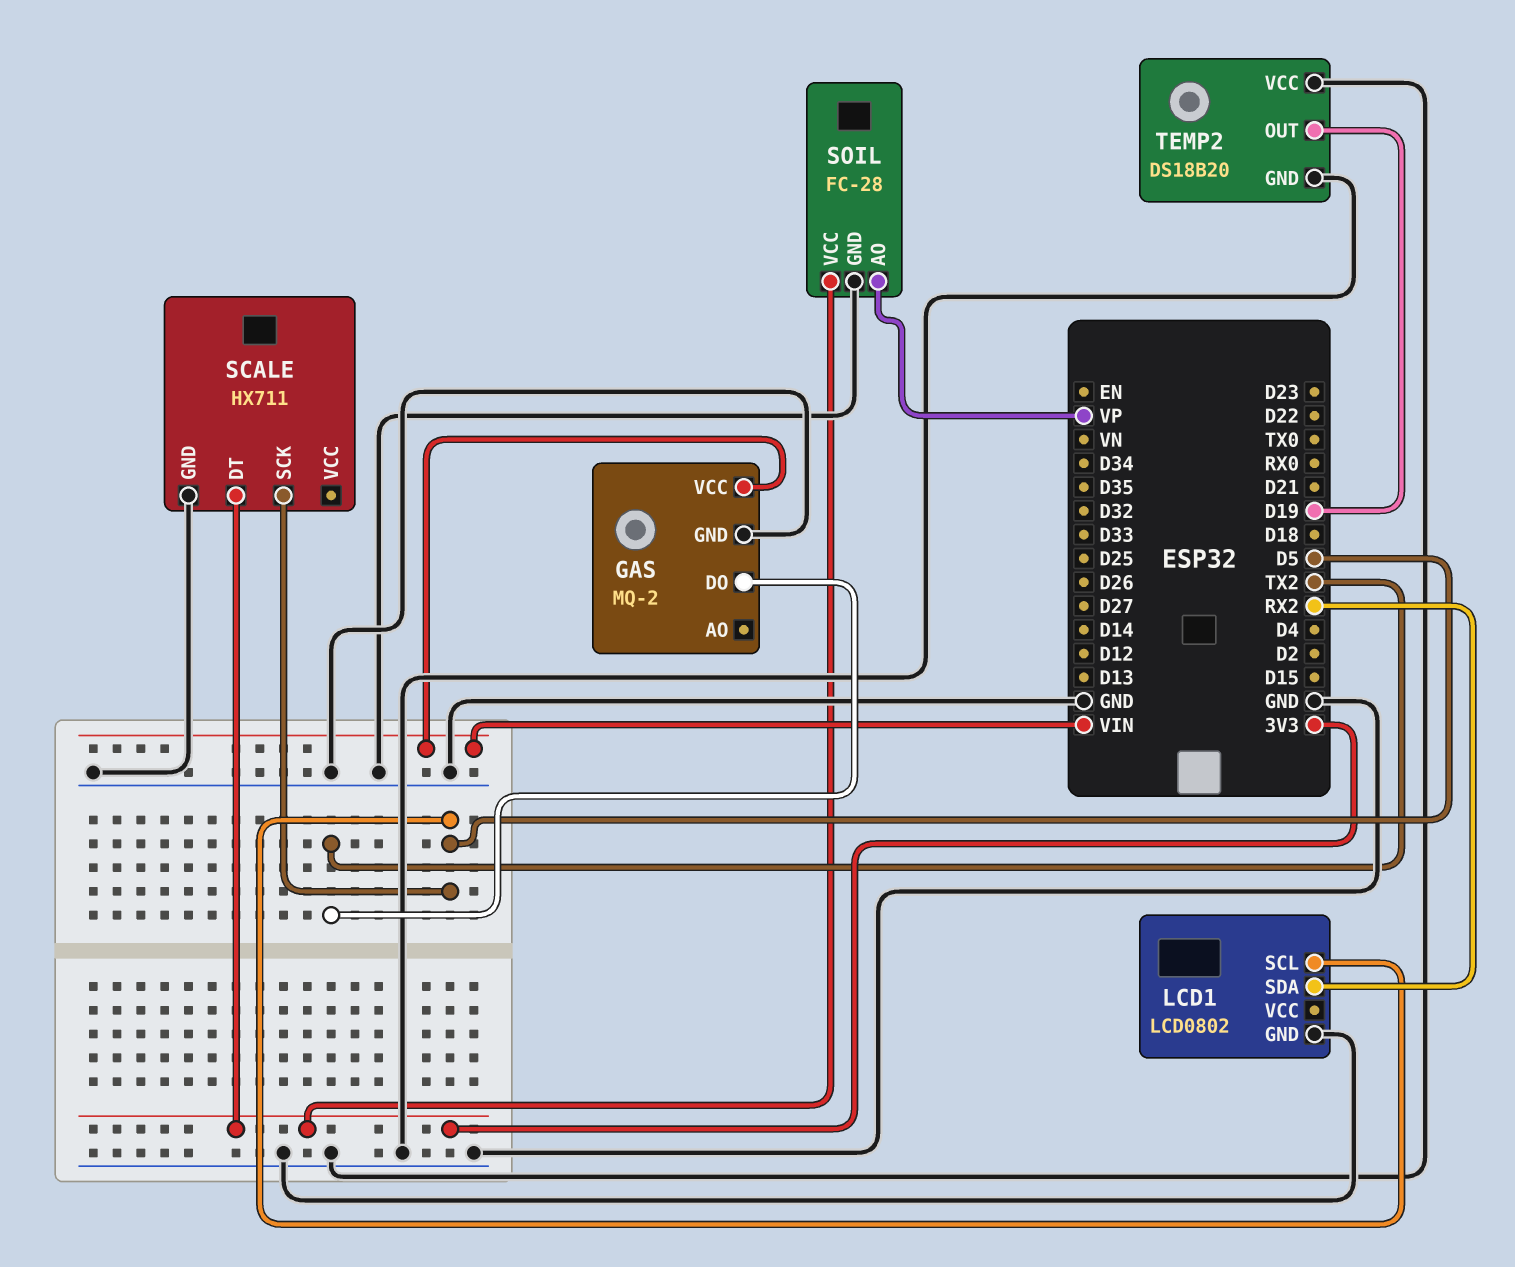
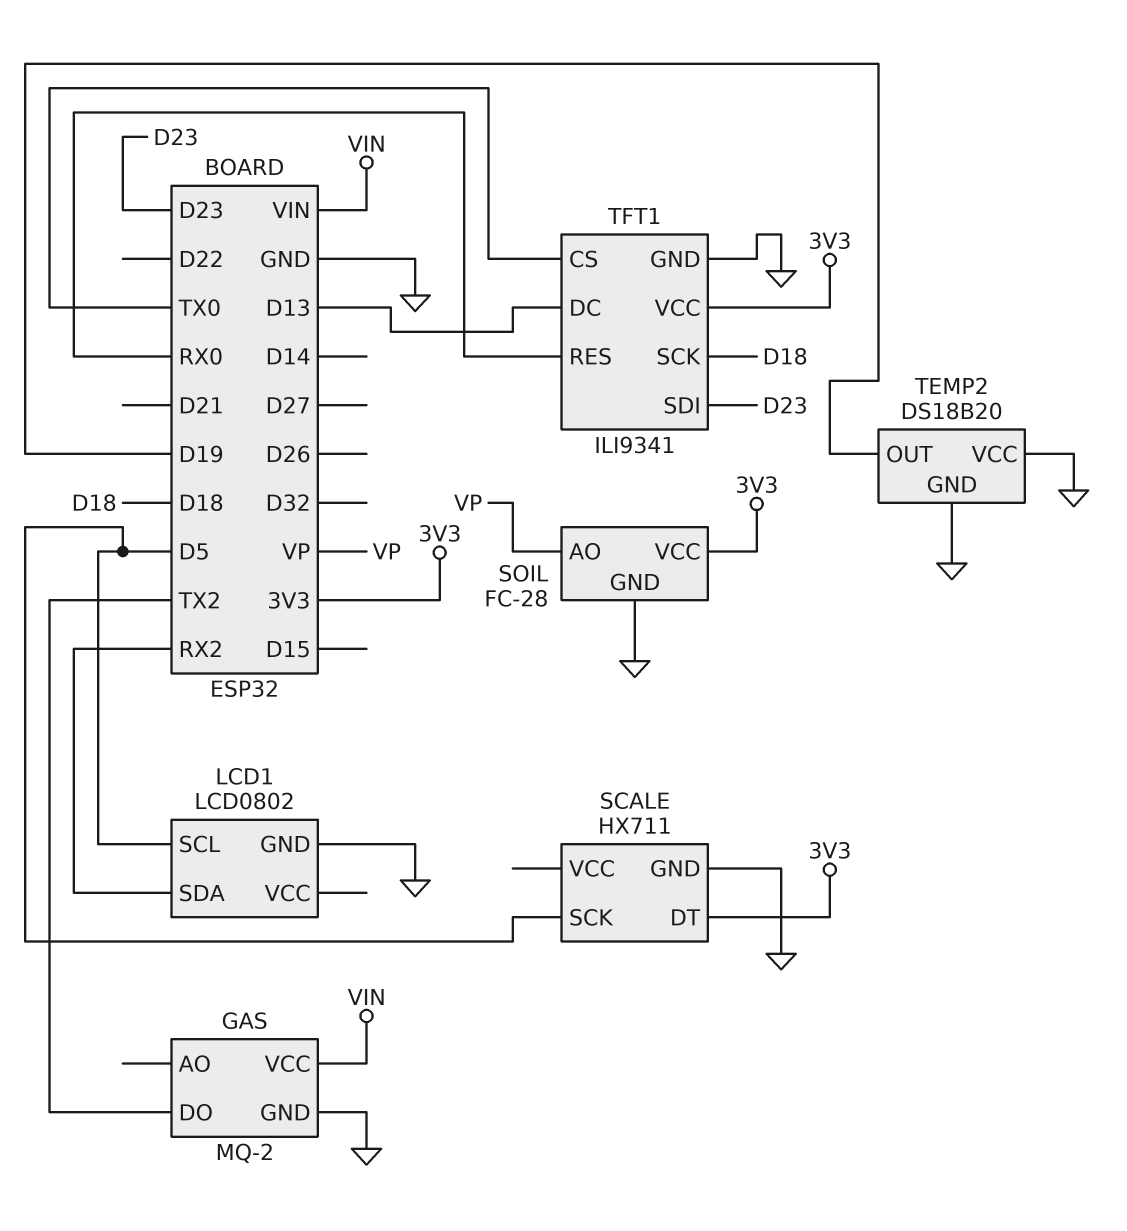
TFT1: none -> ILI9341
TFT1 pin CS: none -> TX0
TFT1 pin DC: none -> D13
TFT1 pin GND: none -> GND
TFT1 pin RES: none -> RX0
TFT1 pin SCK: none -> D18
TFT1 pin SDI: none -> D23
TFT1 pin VCC: none -> 3V3

